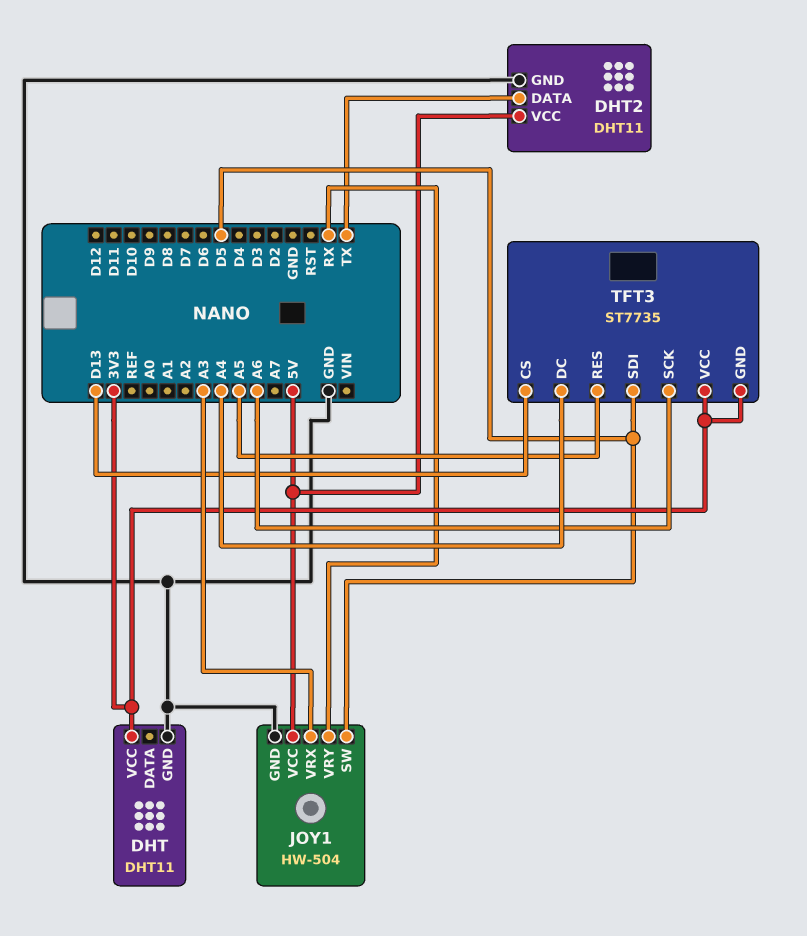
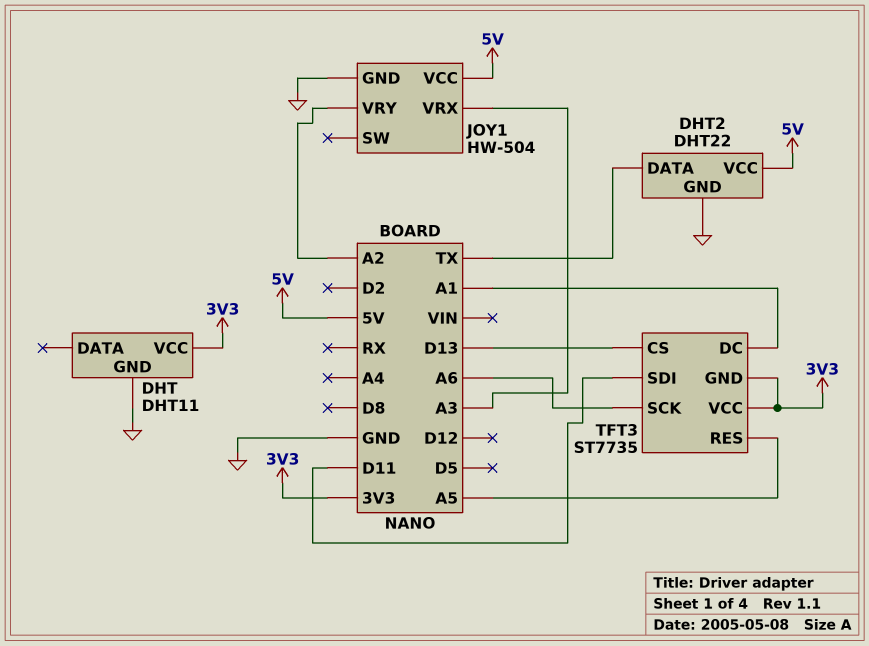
DHT2: DHT11 -> DHT22
JOY1 pin SW: D5 -> none
JOY1 pin VRY: RX -> A2
TFT3 pin DC: A4 -> A1
TFT3 pin SDI: D5 -> D11

